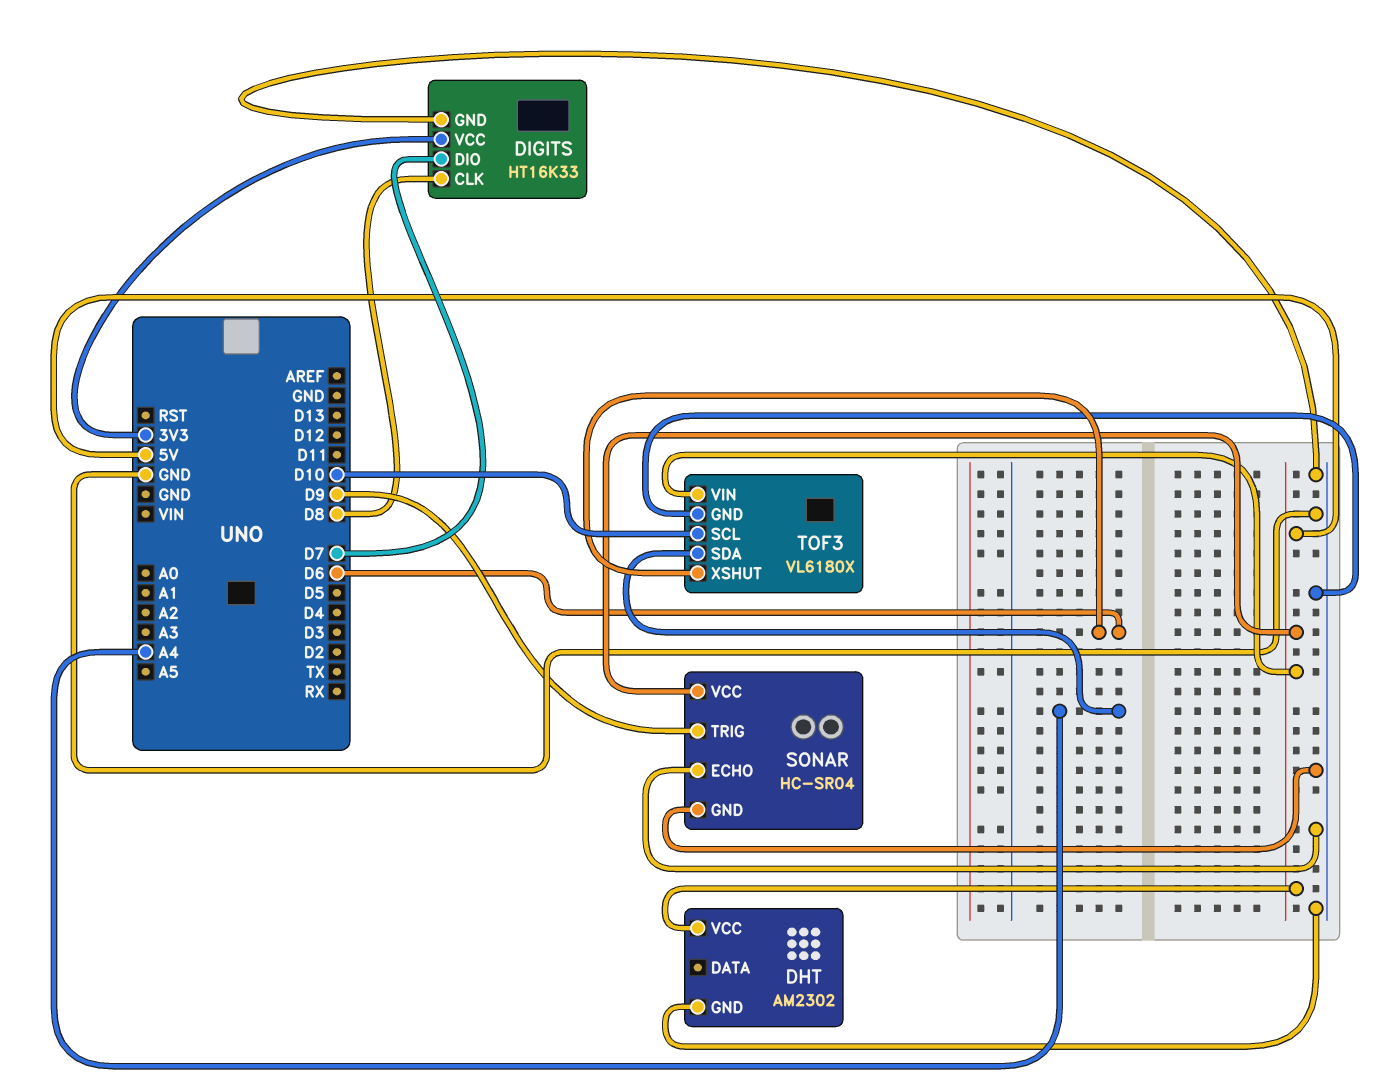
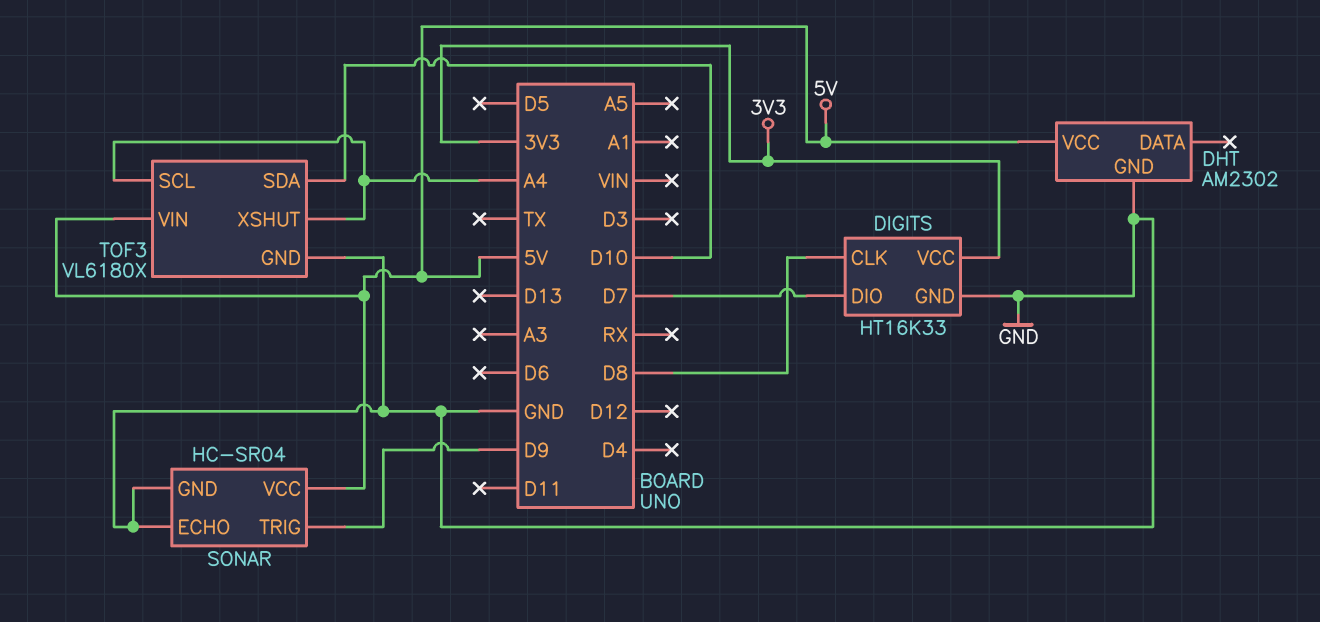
TOF3 pin SCL: D10 -> A4
TOF3 pin SDA: A4 -> D10
TOF3 pin XSHUT: D6 -> A4

